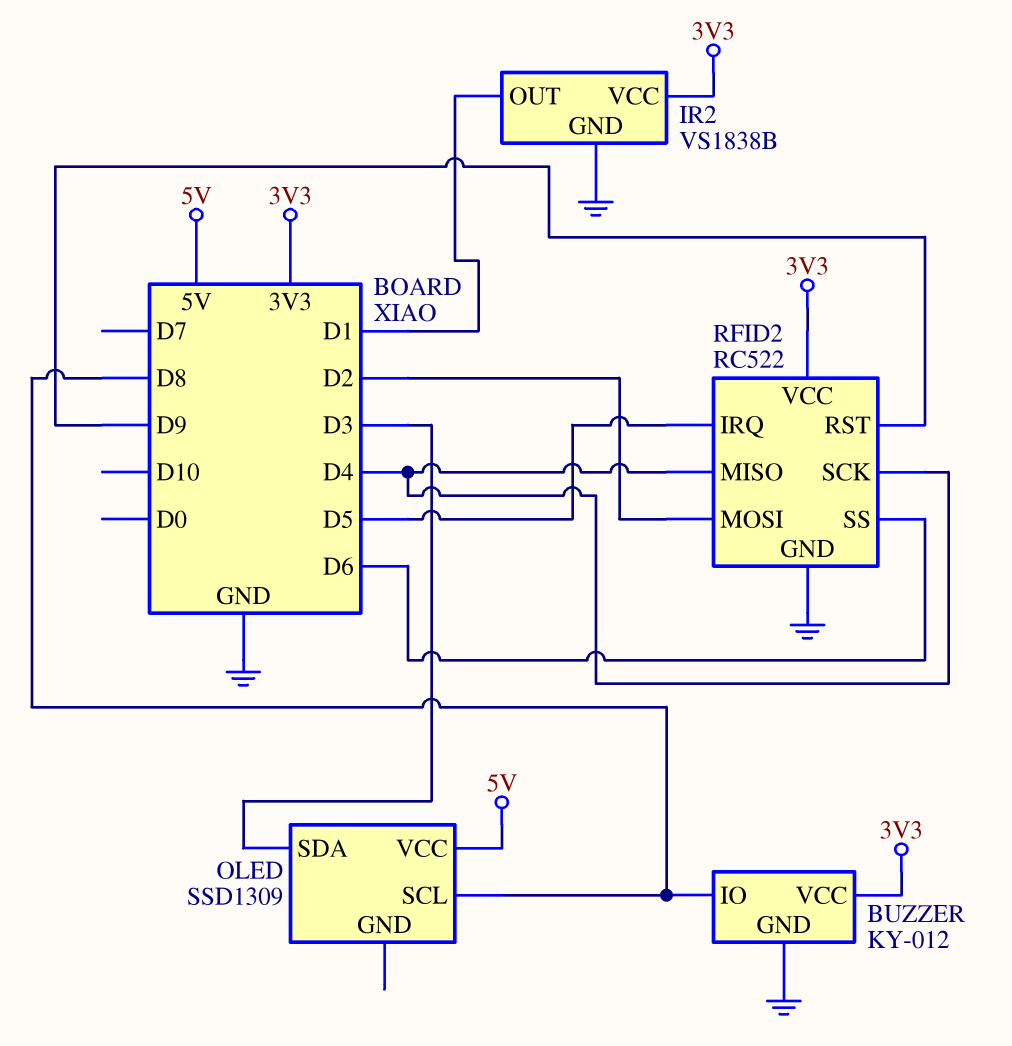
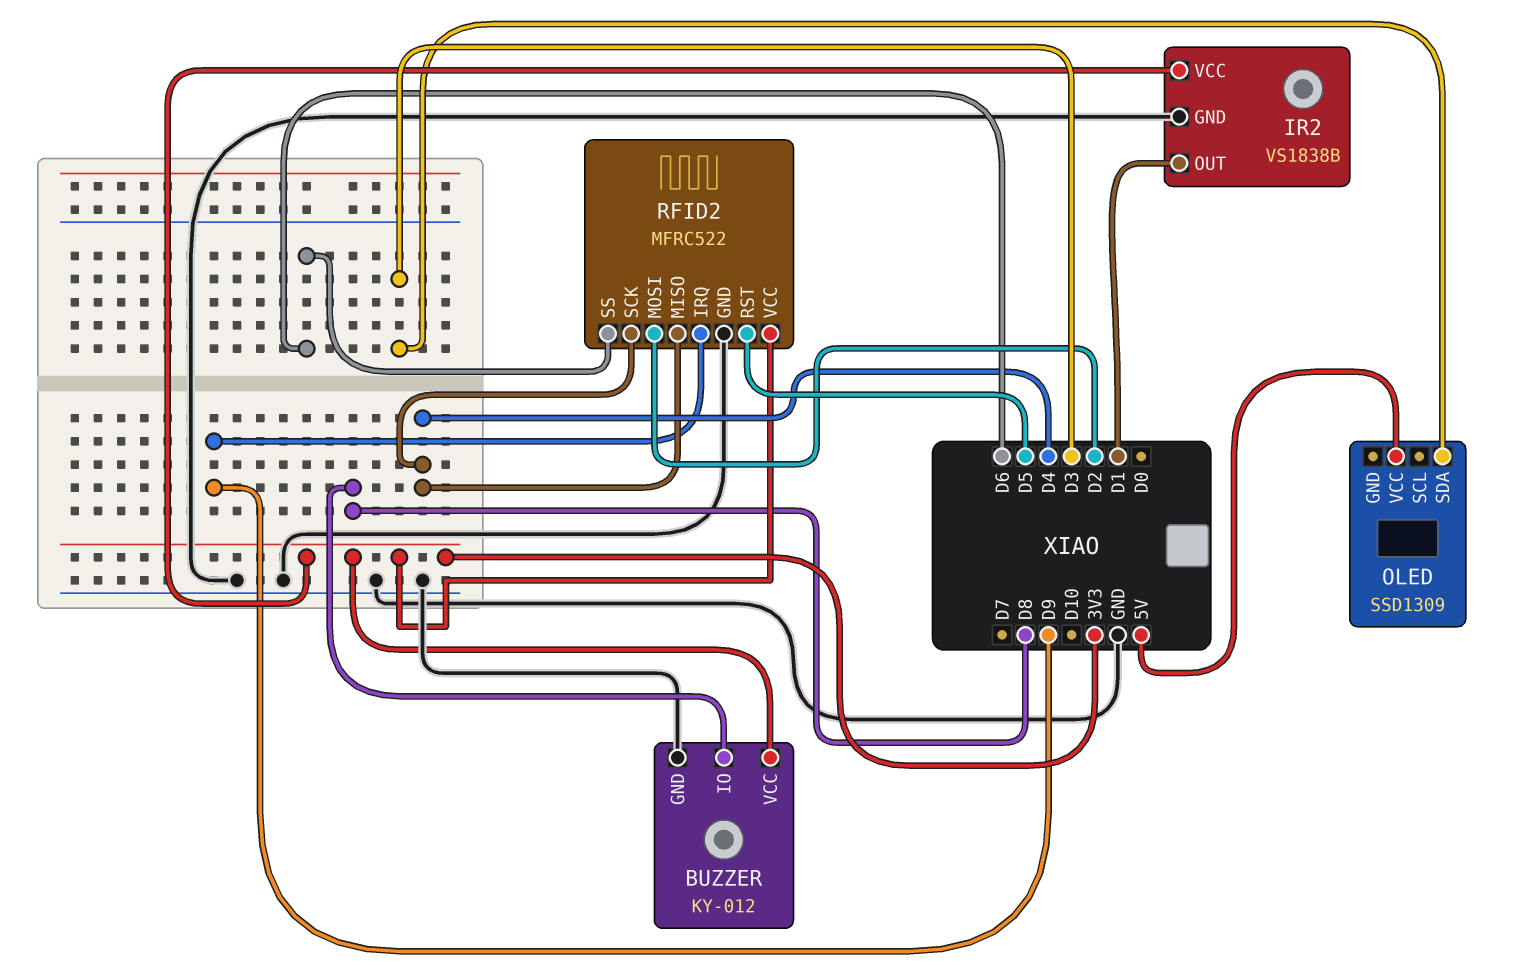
OLED pin SCL: D8 -> none
RFID2: RC522 -> MFRC522
RFID2 pin IRQ: D5 -> D9
RFID2 pin RST: D9 -> D5

